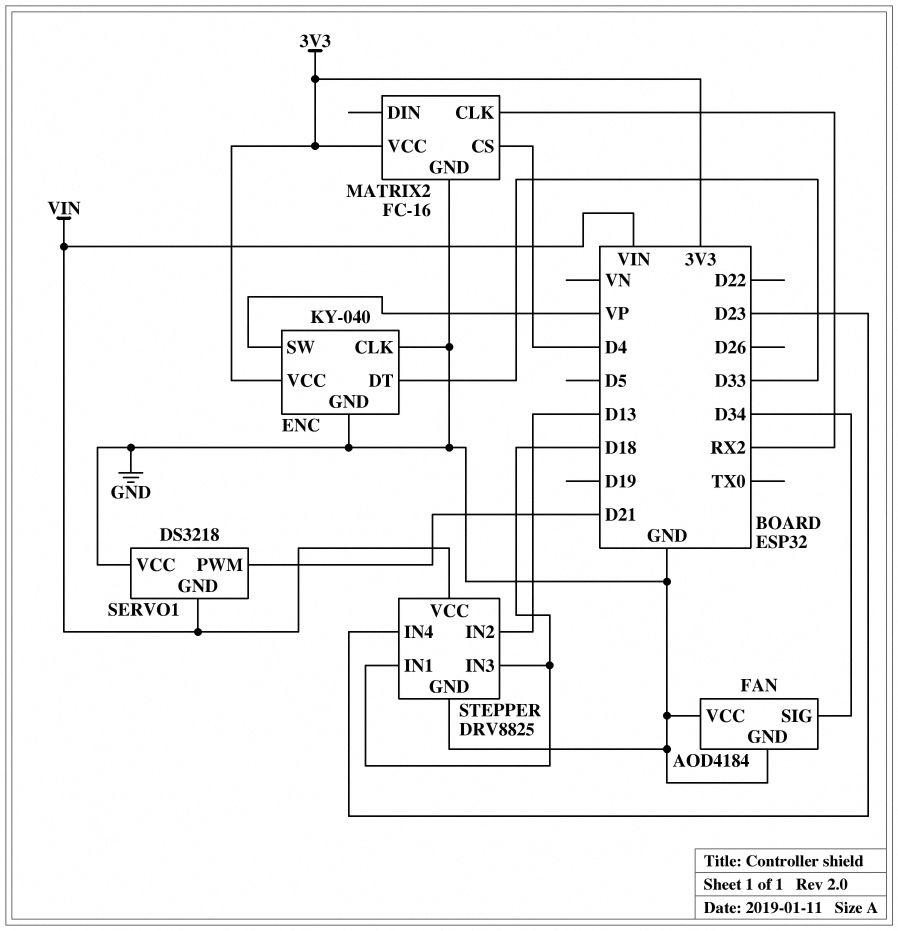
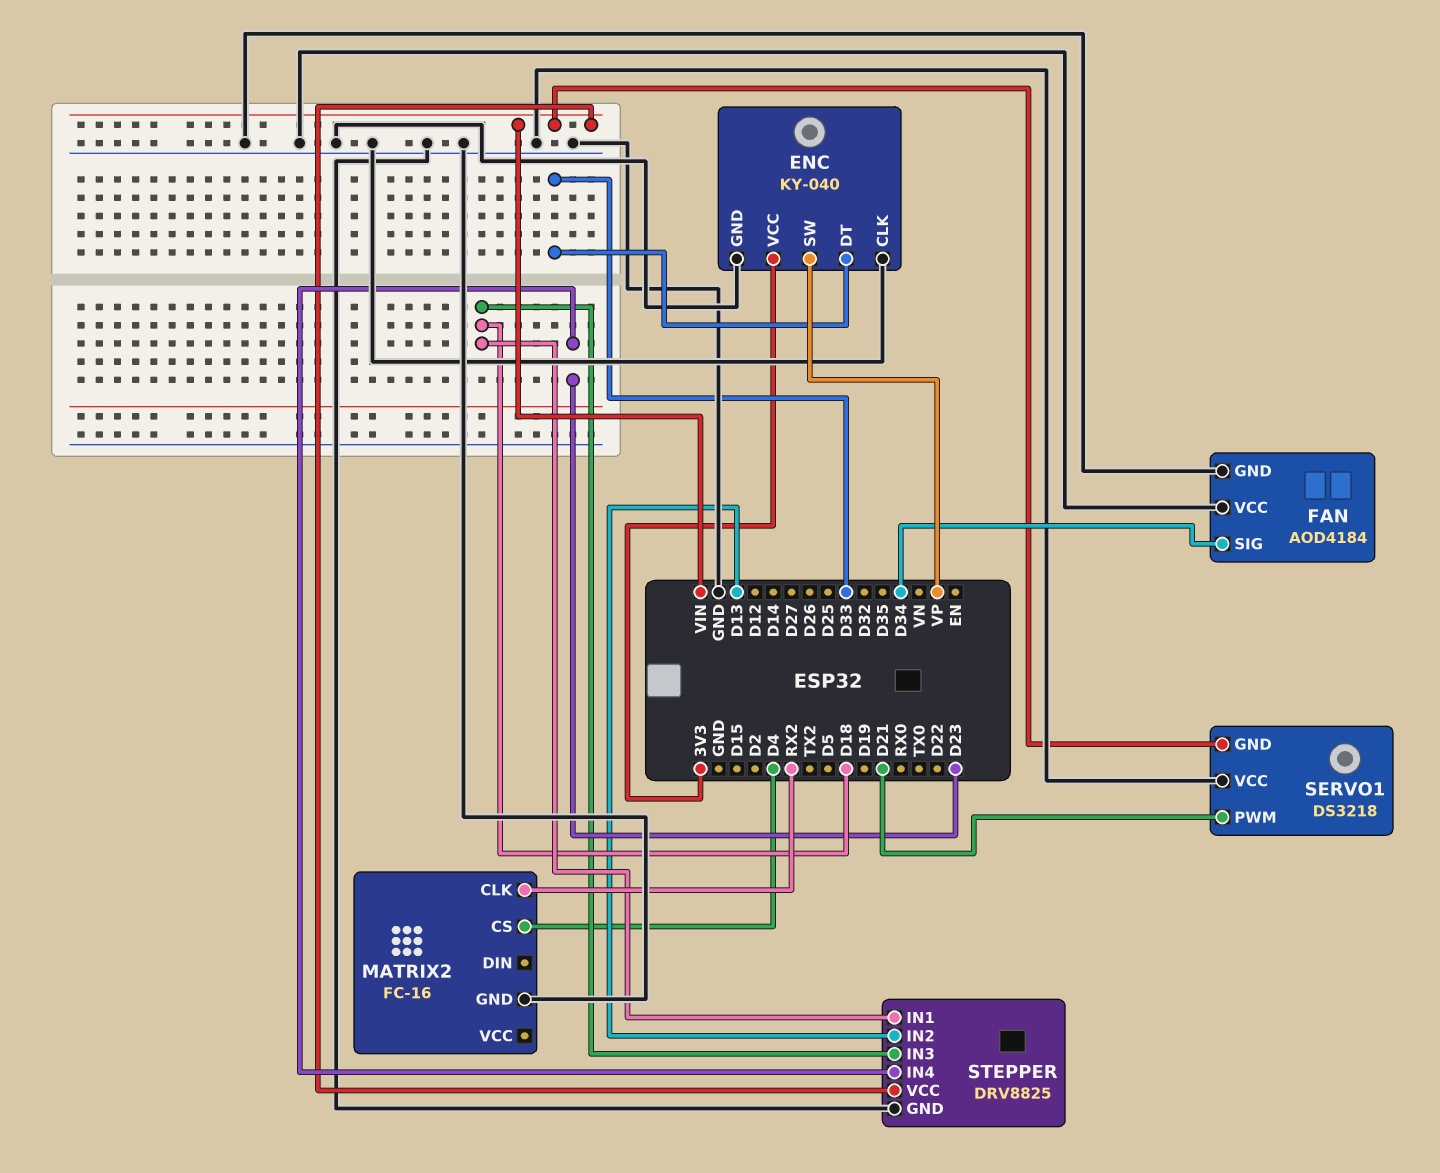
MATRIX2 pin VCC: 3V3 -> none

